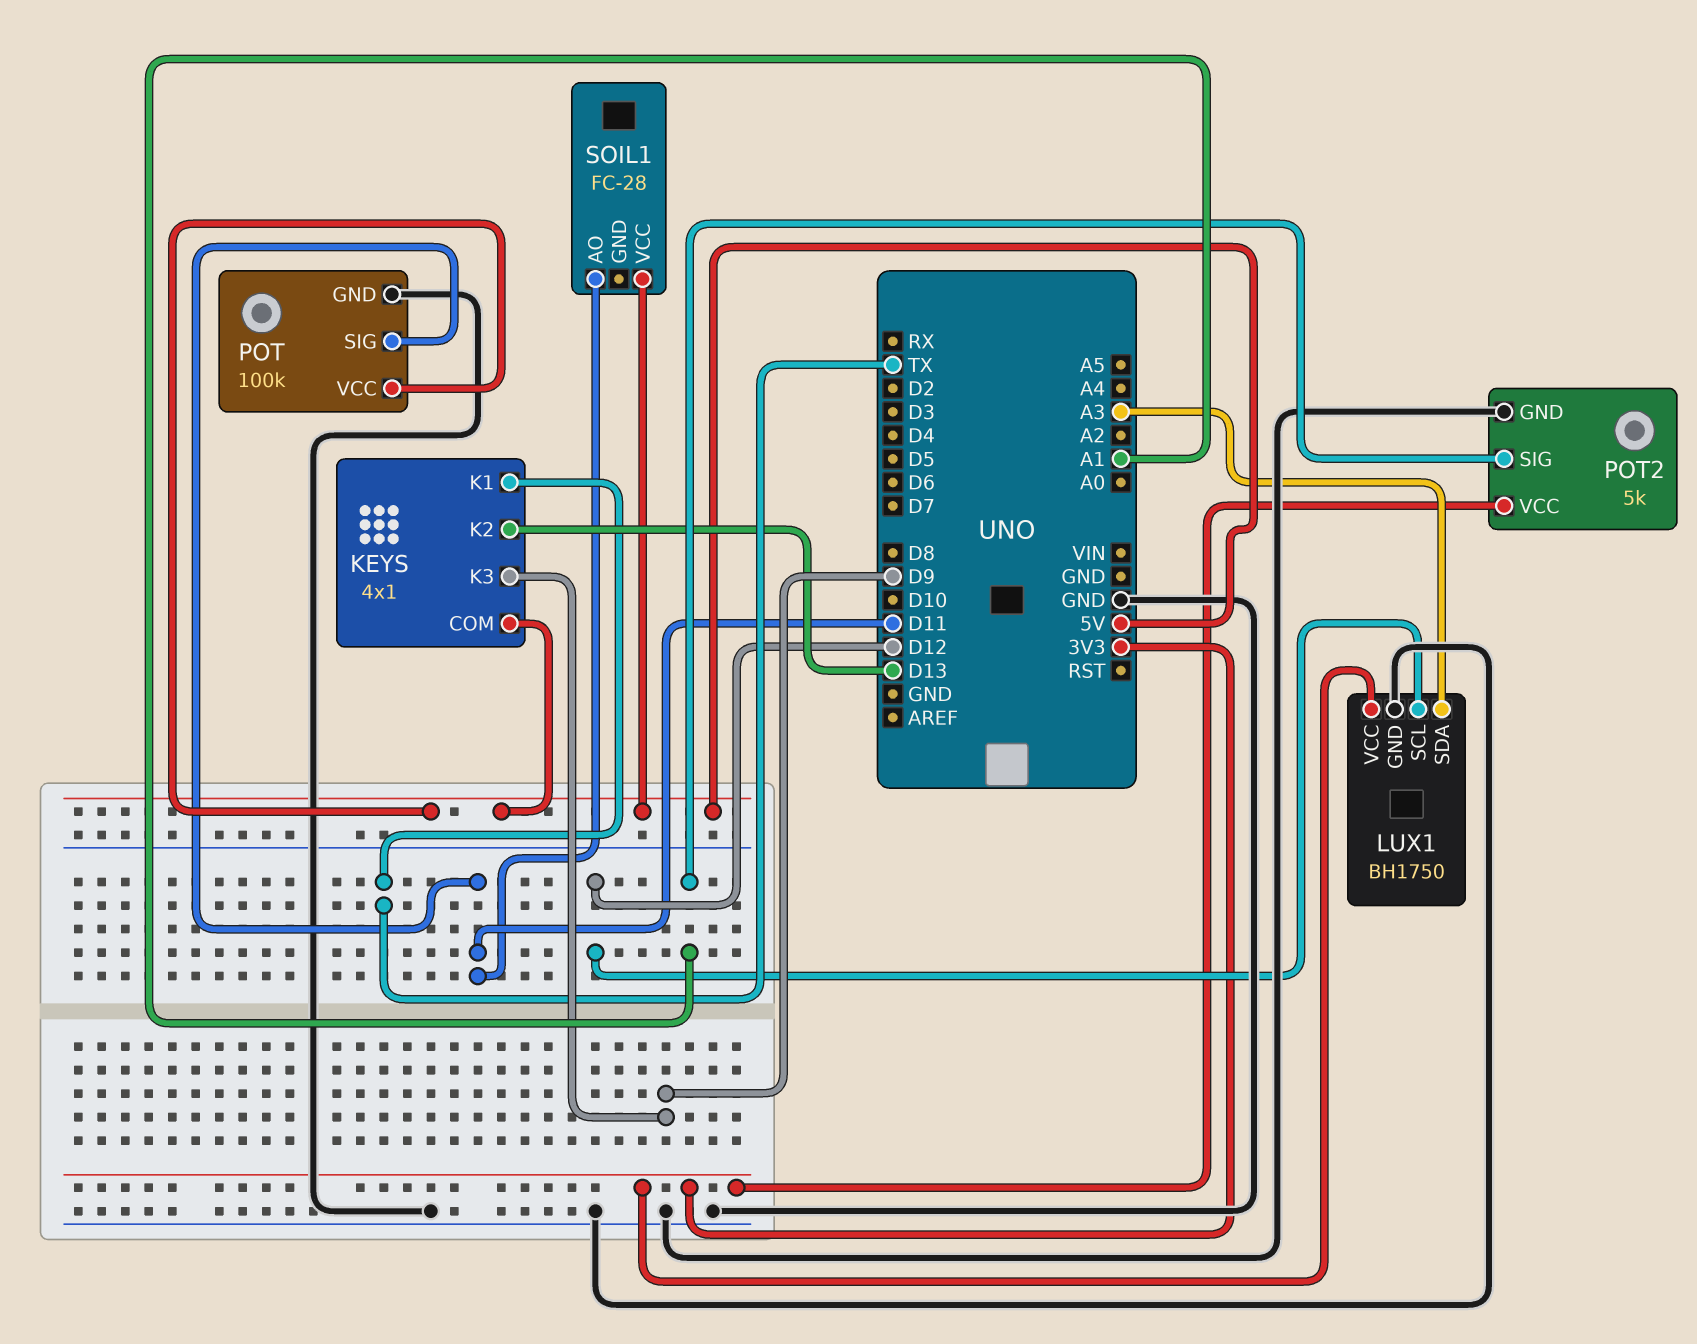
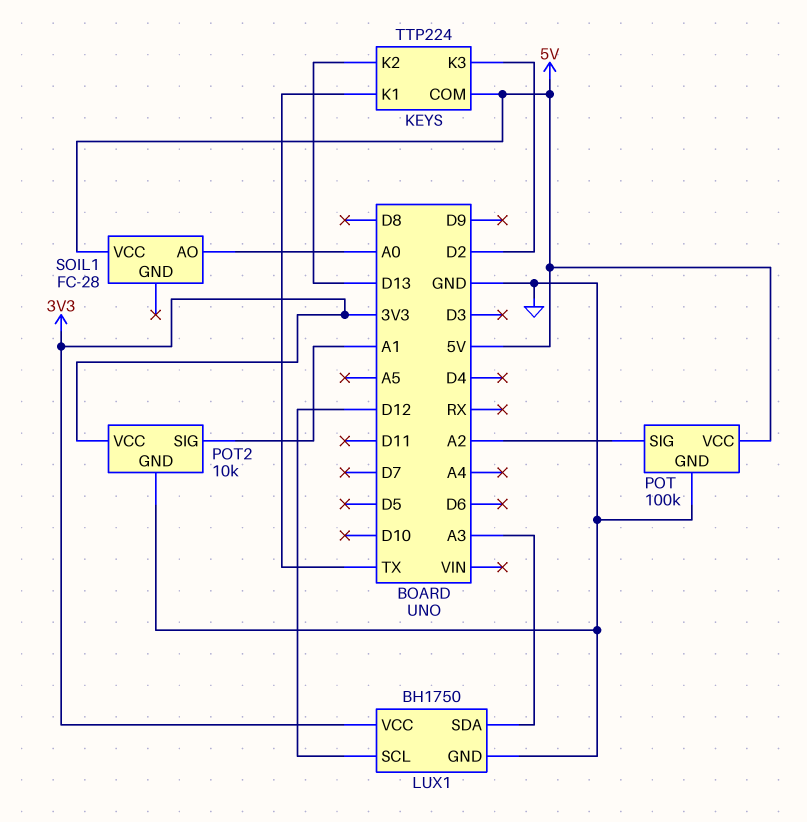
KEYS: 4x1 -> TTP224
KEYS pin K3: D9 -> D2
POT pin SIG: D11 -> A2
POT2: 5k -> 10k
SOIL1 pin AO: D11 -> A0

